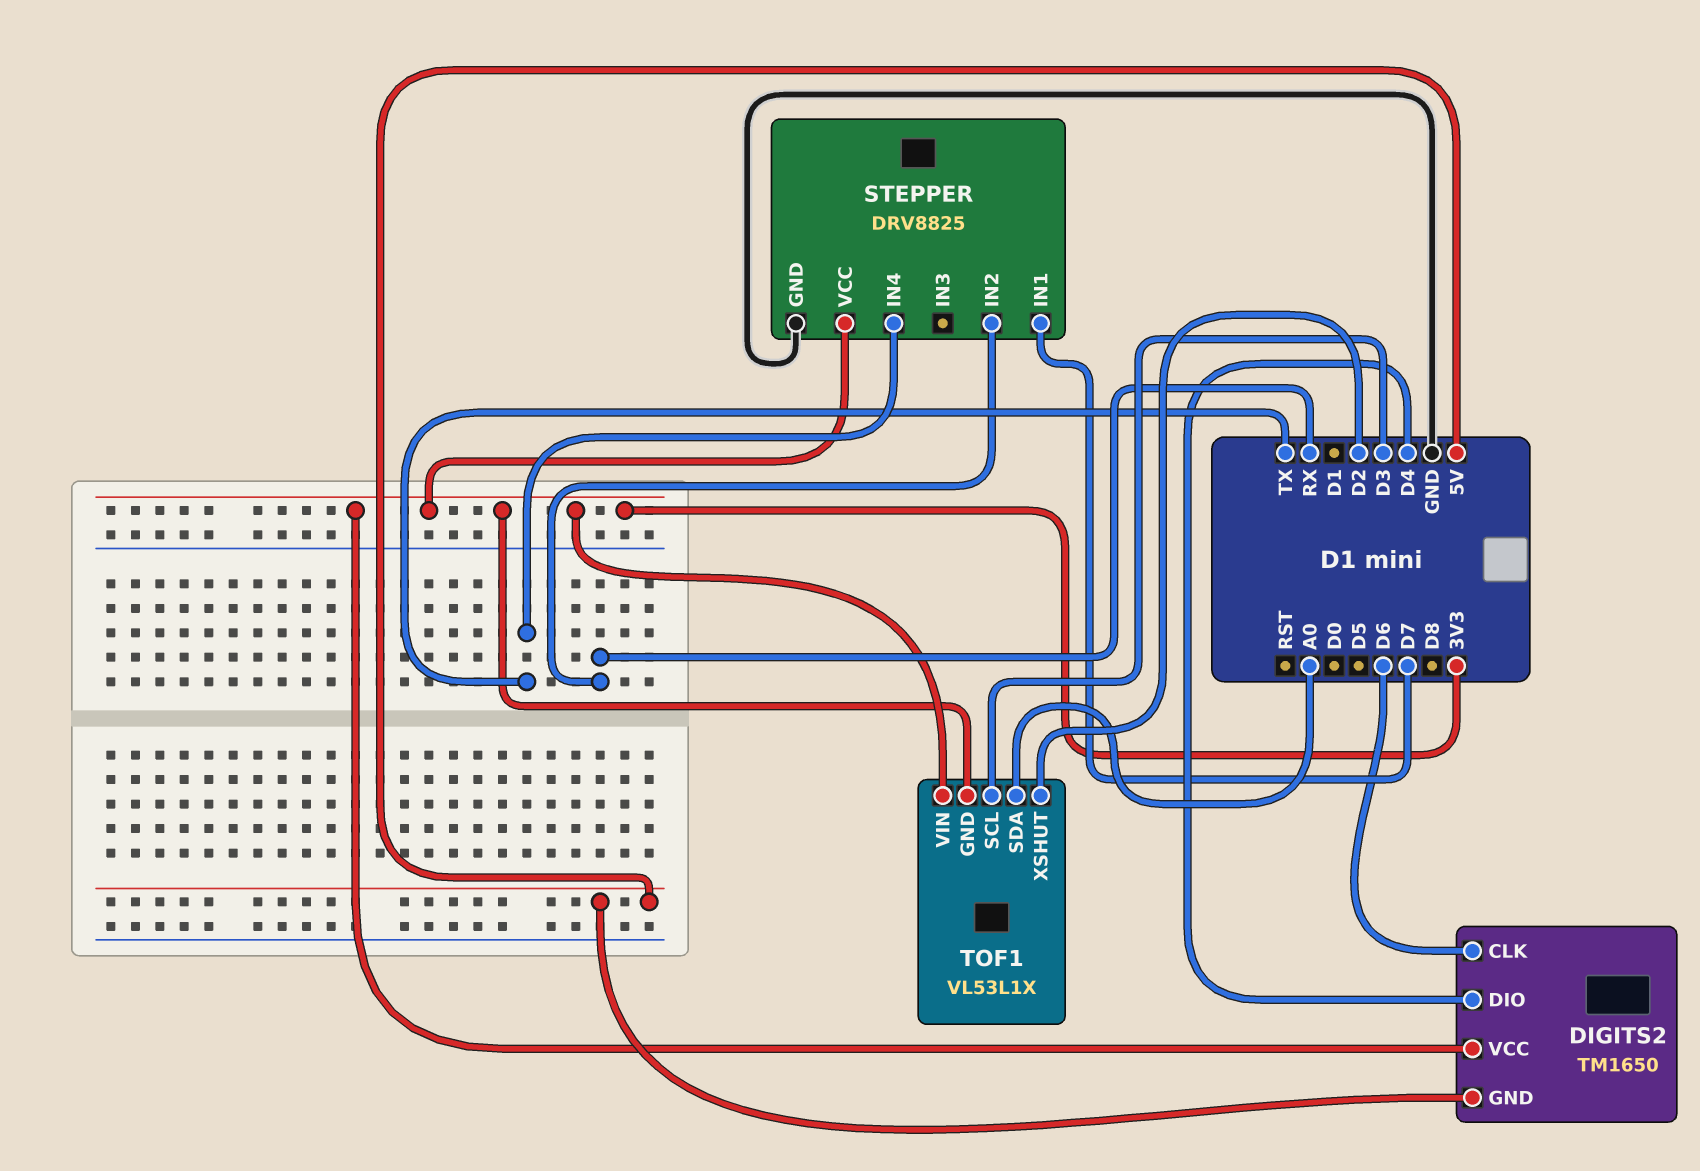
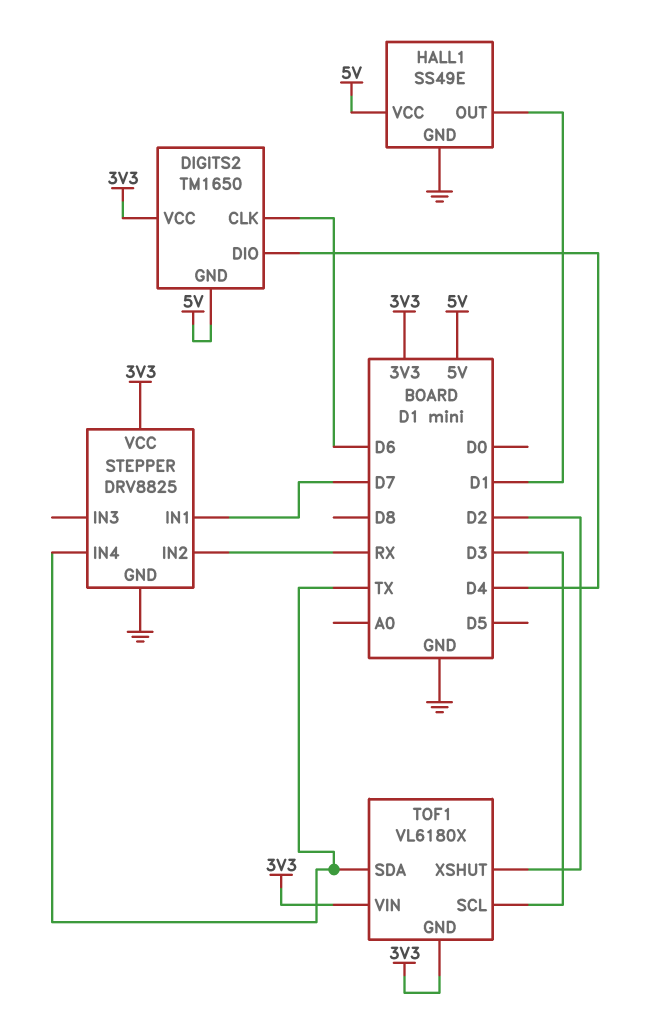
HALL1: none -> SS49E
HALL1 pin GND: none -> GND
HALL1 pin OUT: none -> D1
HALL1 pin VCC: none -> 5V
TOF1: VL53L1X -> VL6180X
TOF1 pin SDA: A0 -> TX

